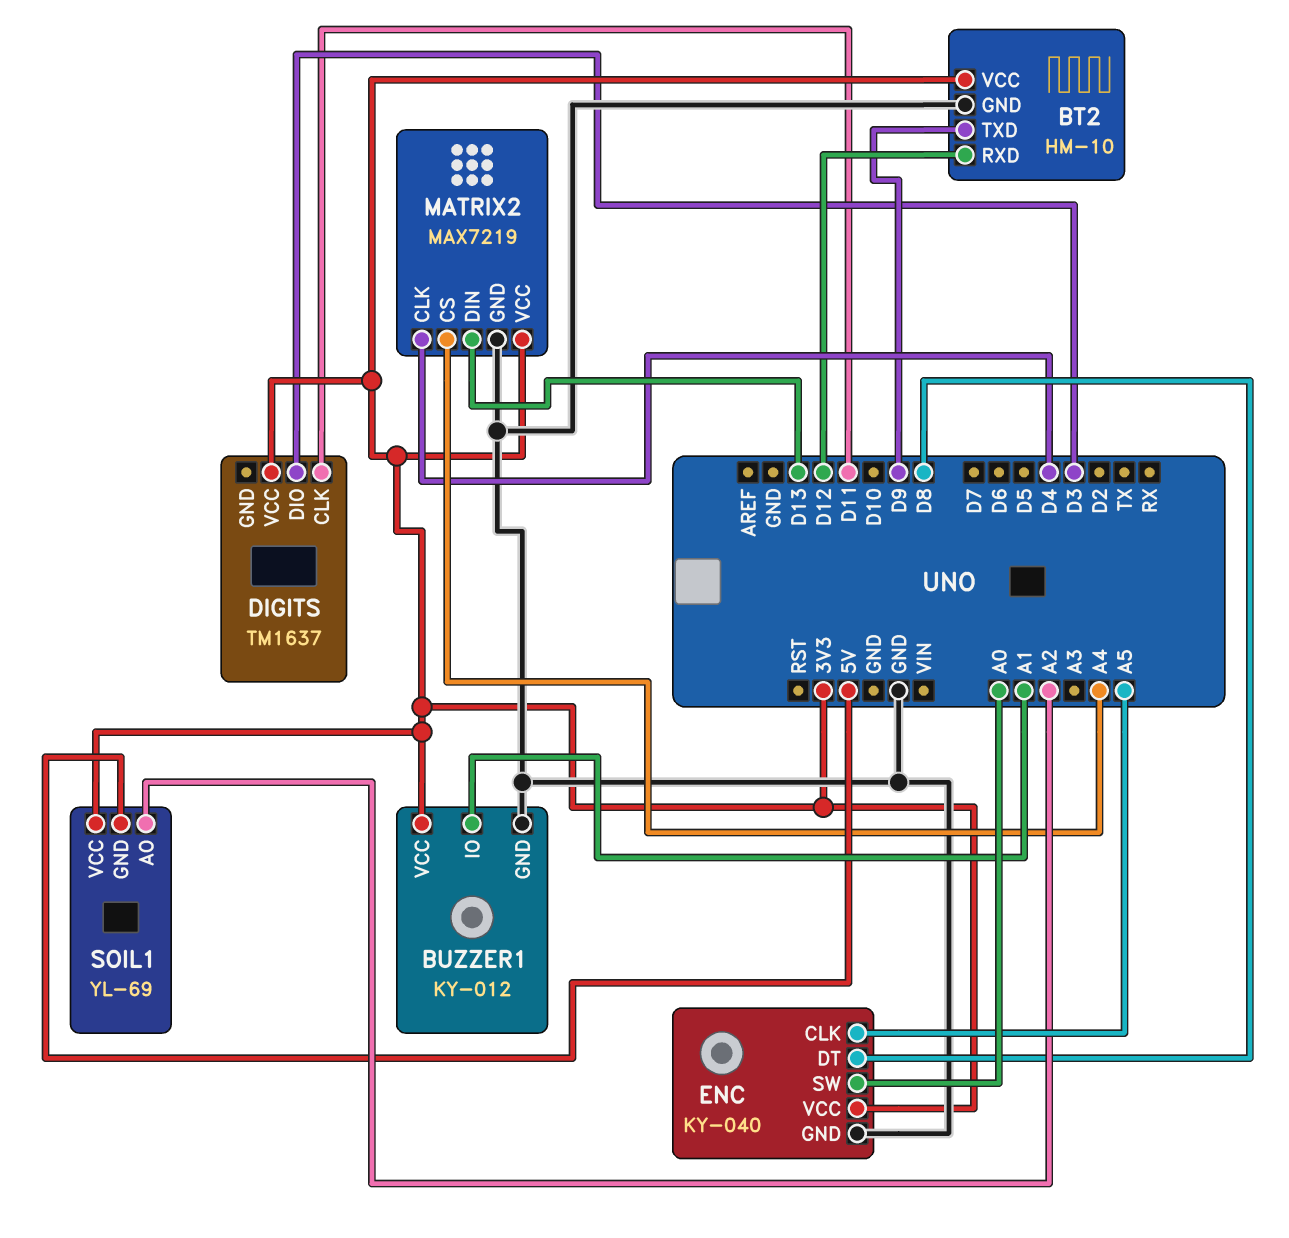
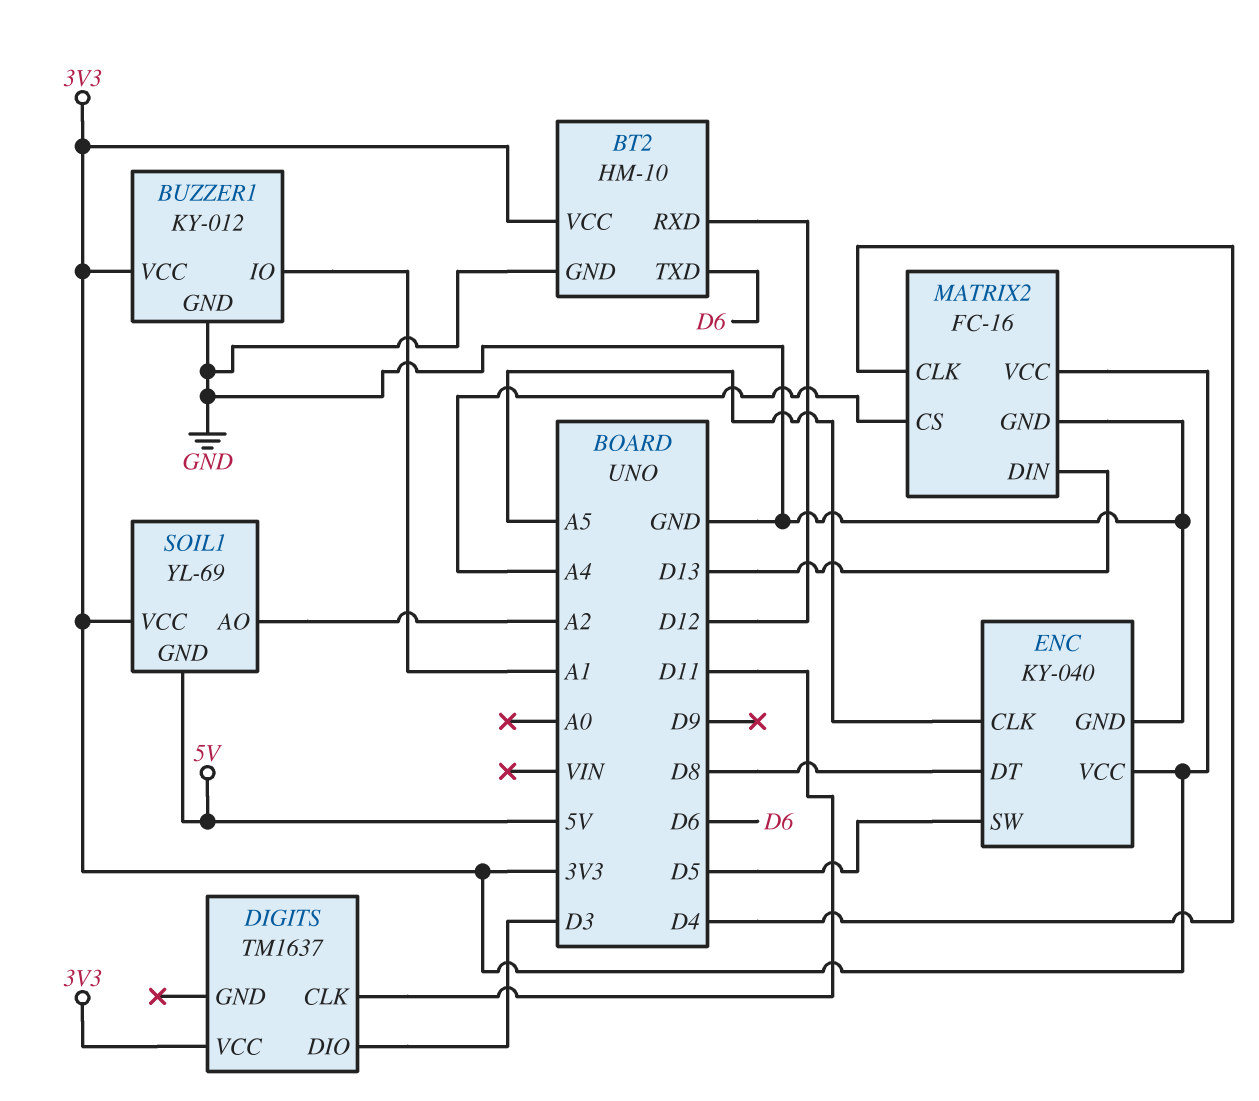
BT2 pin TXD: D9 -> D6
ENC pin SW: A0 -> D5
MATRIX2: MAX7219 -> FC-16

